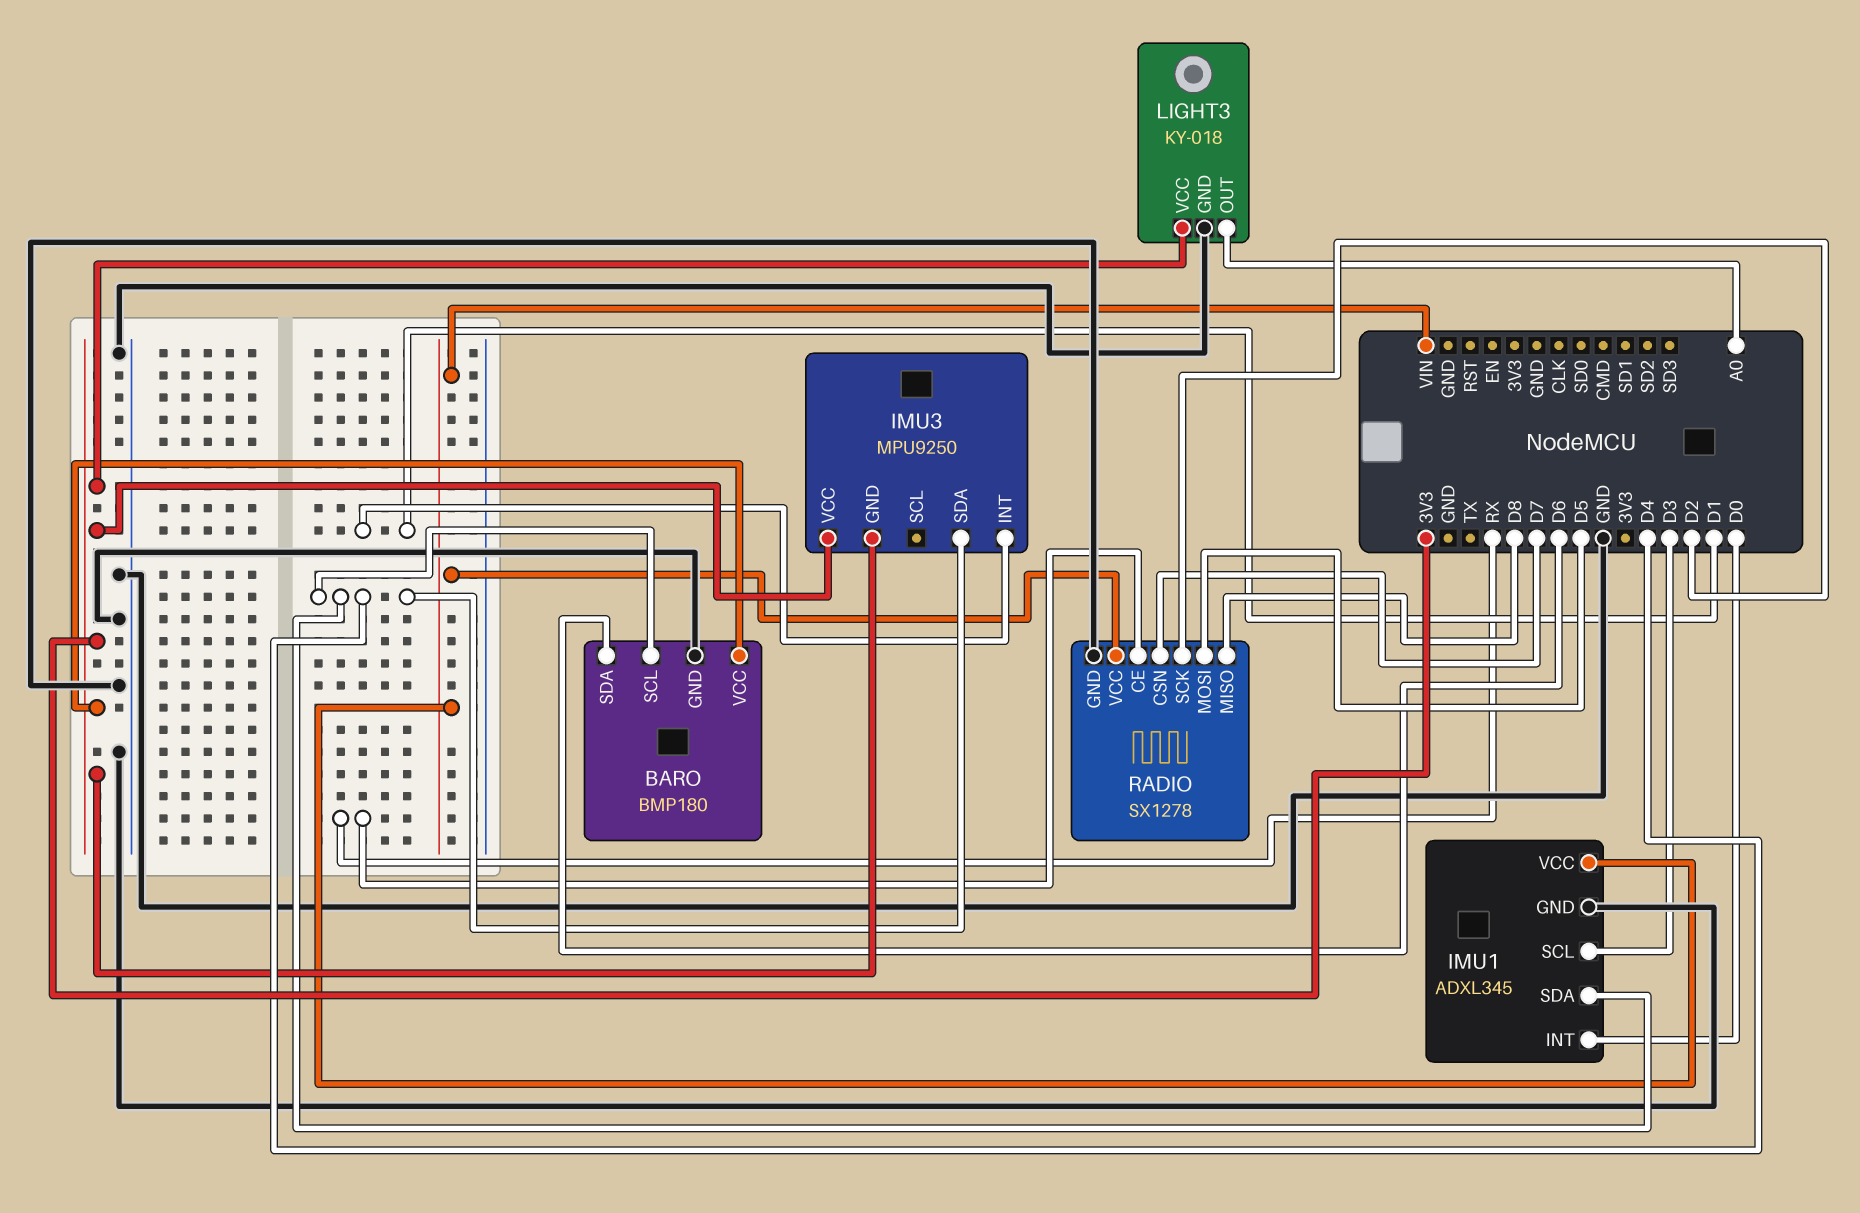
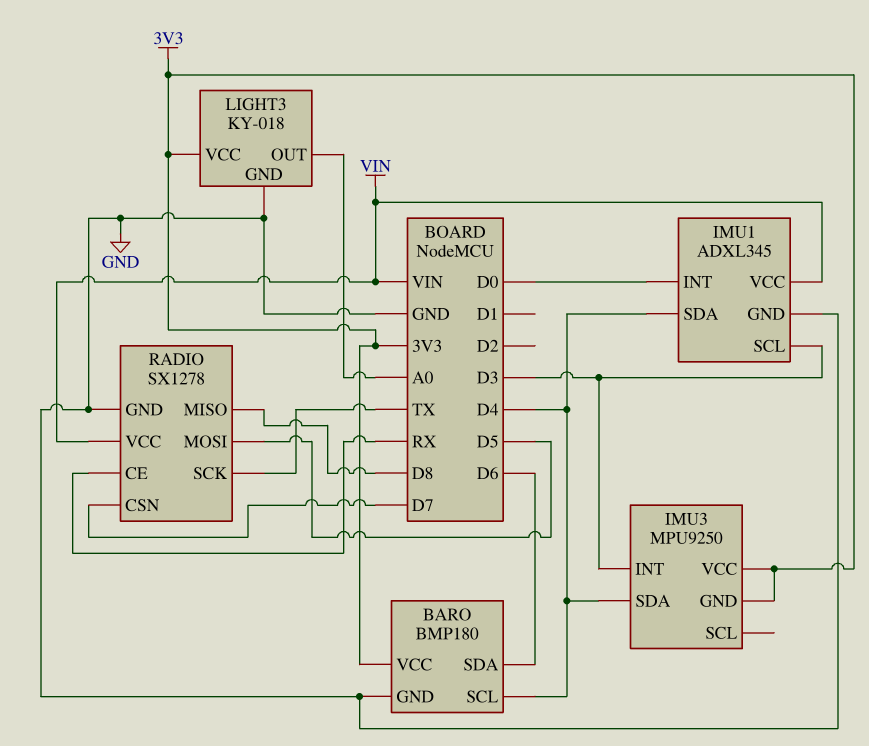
IMU3 pin INT: D1 -> D3
RADIO pin SCK: D2 -> TX

